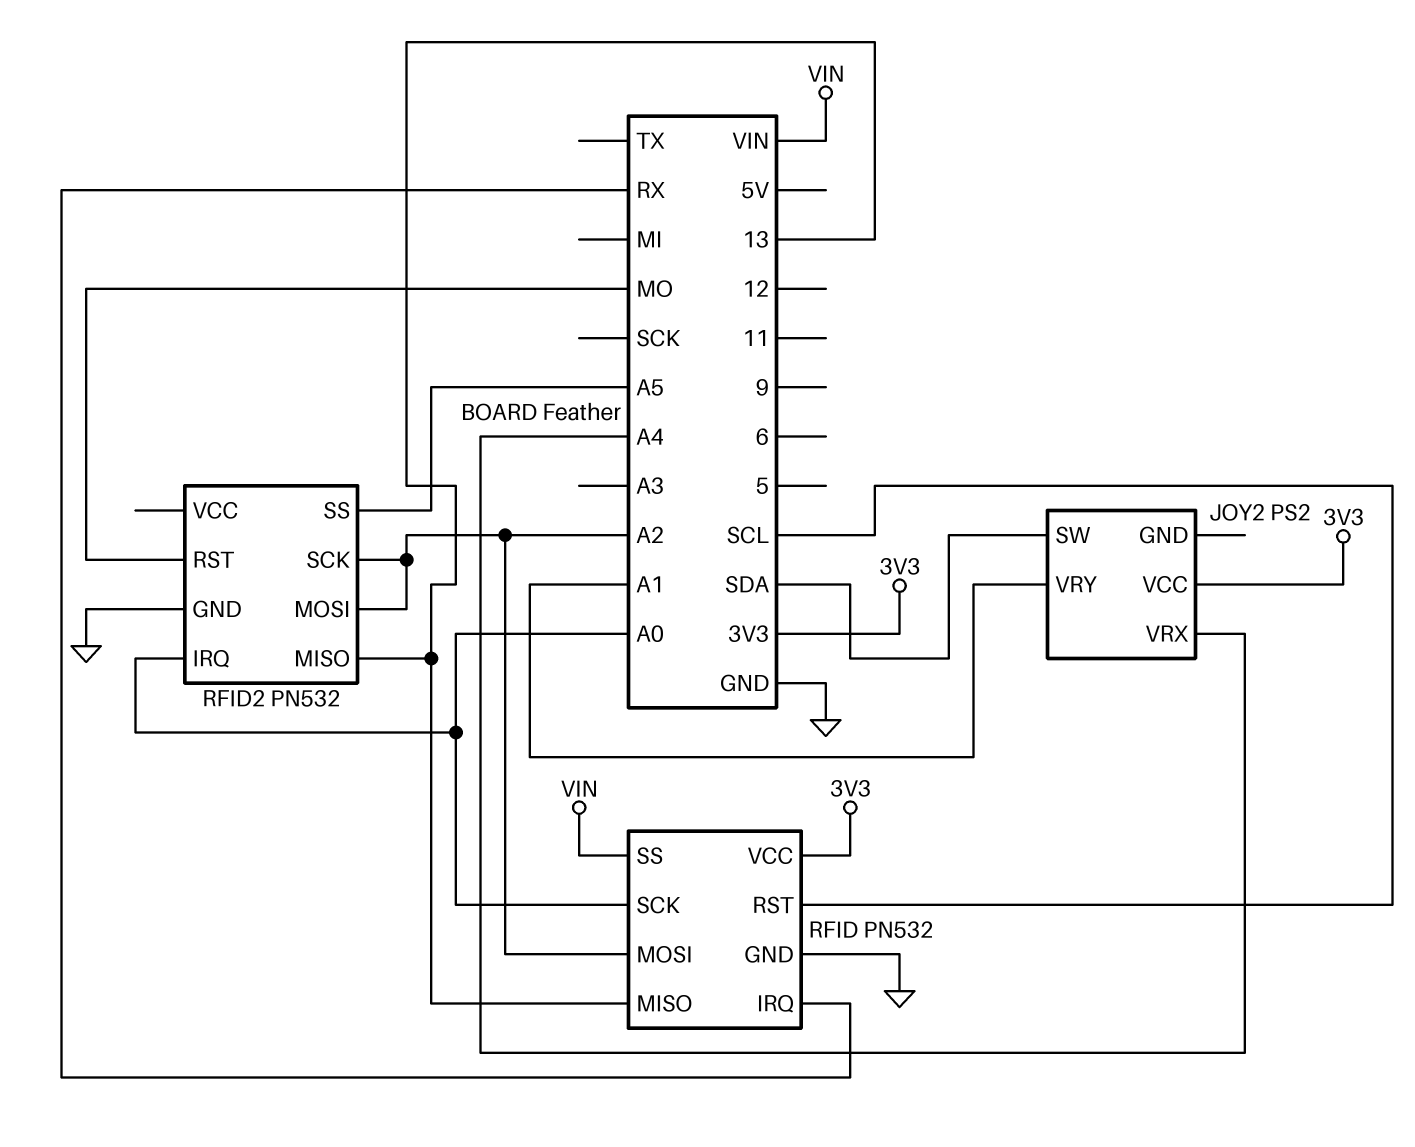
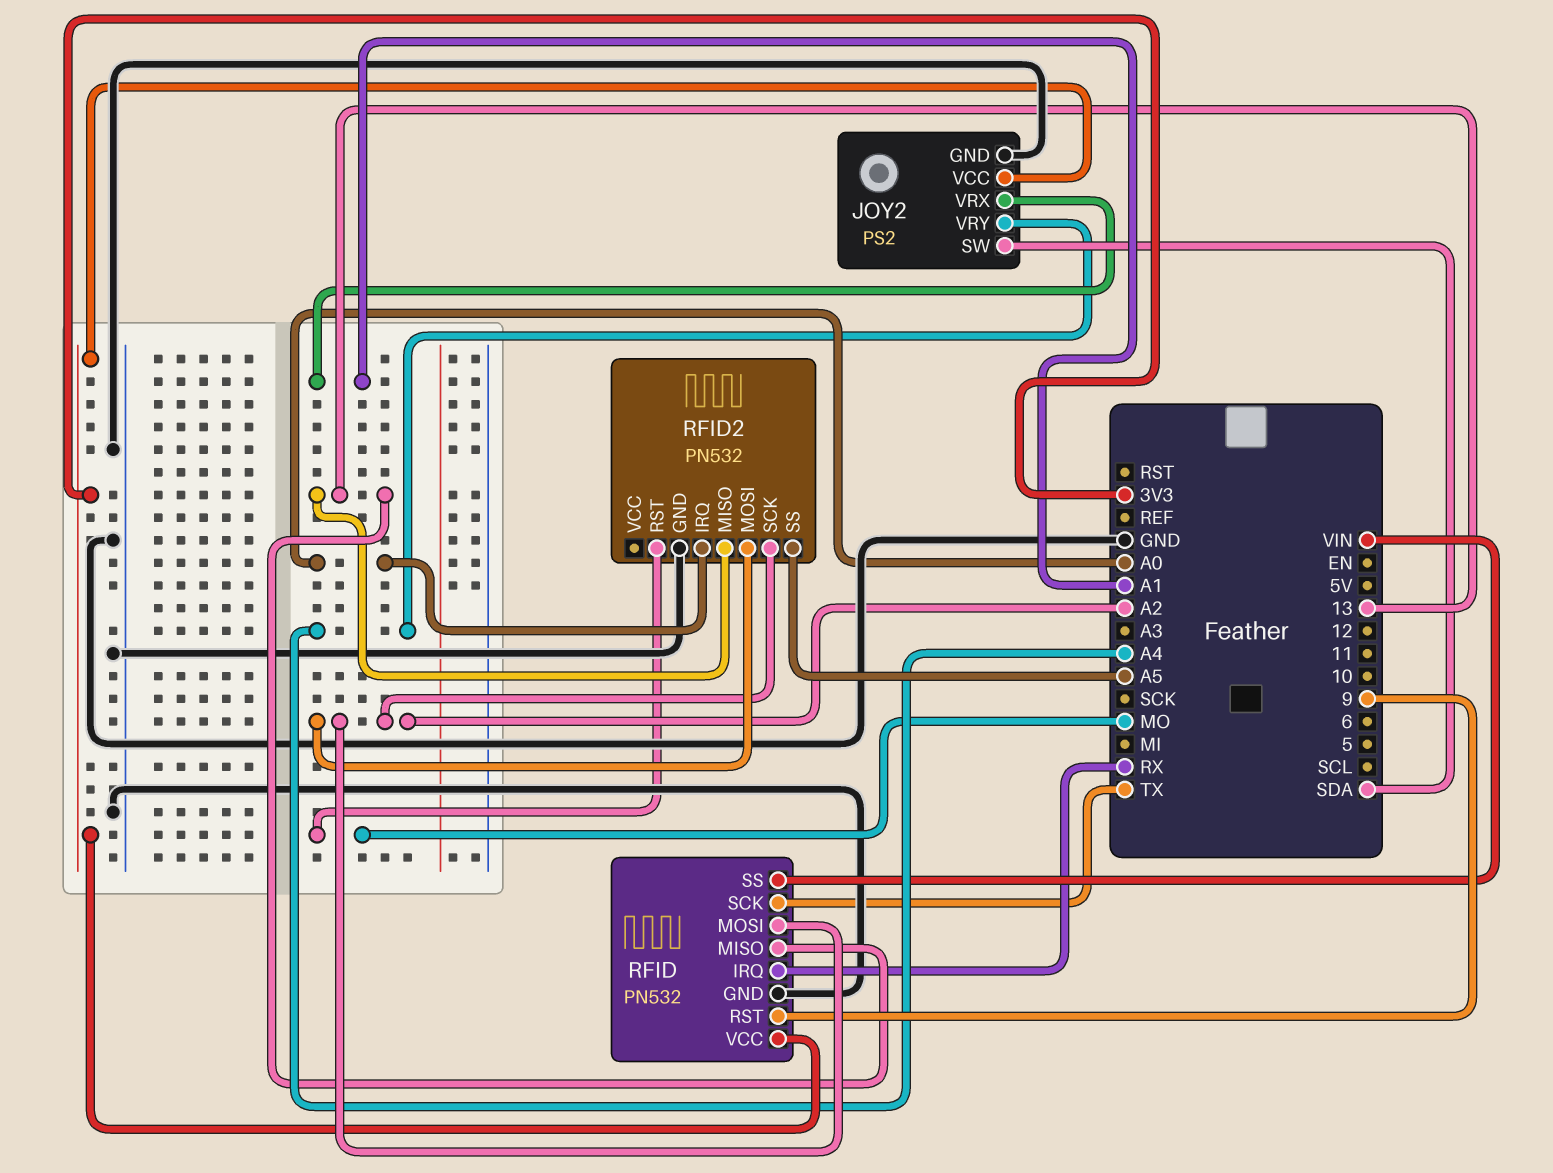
JOY2 pin GND: none -> GND
JOY2 pin VRX: A4 -> A1
JOY2 pin VRY: A1 -> A4
RFID pin RST: SCL -> 9
RFID pin SCK: A0 -> TX

